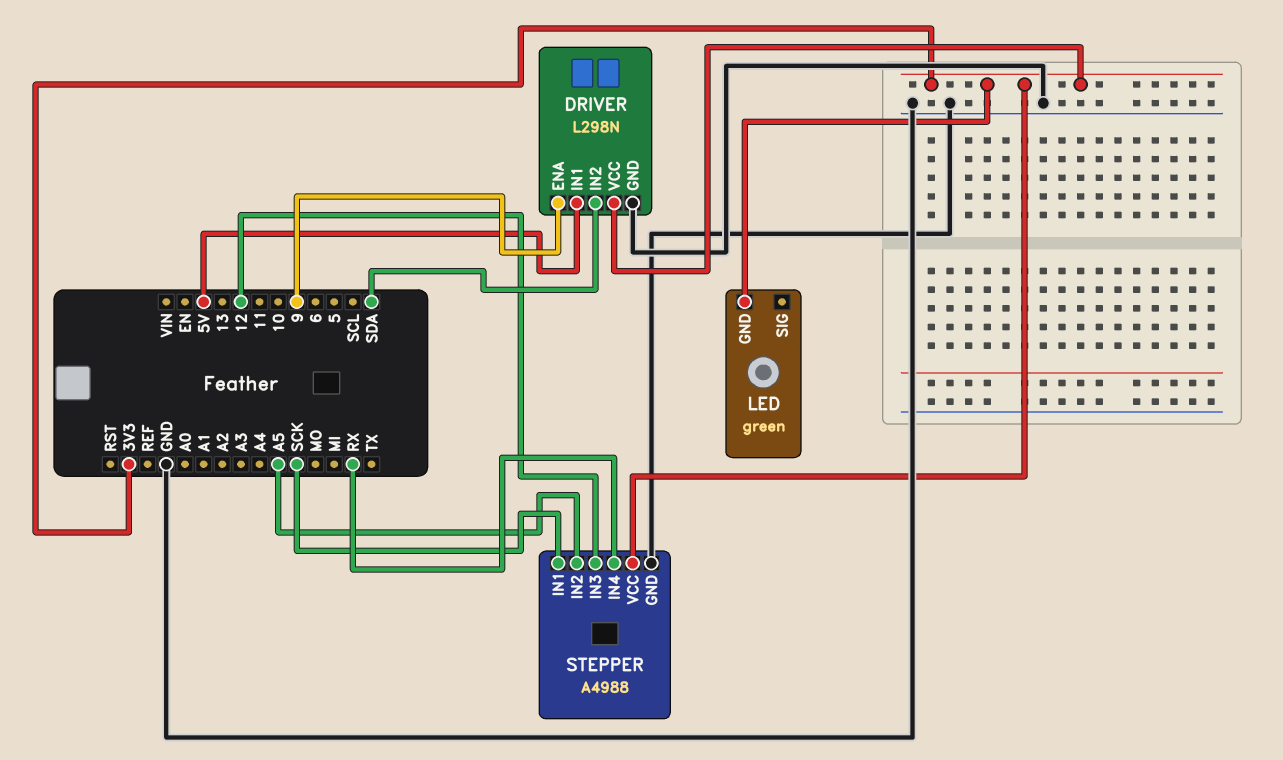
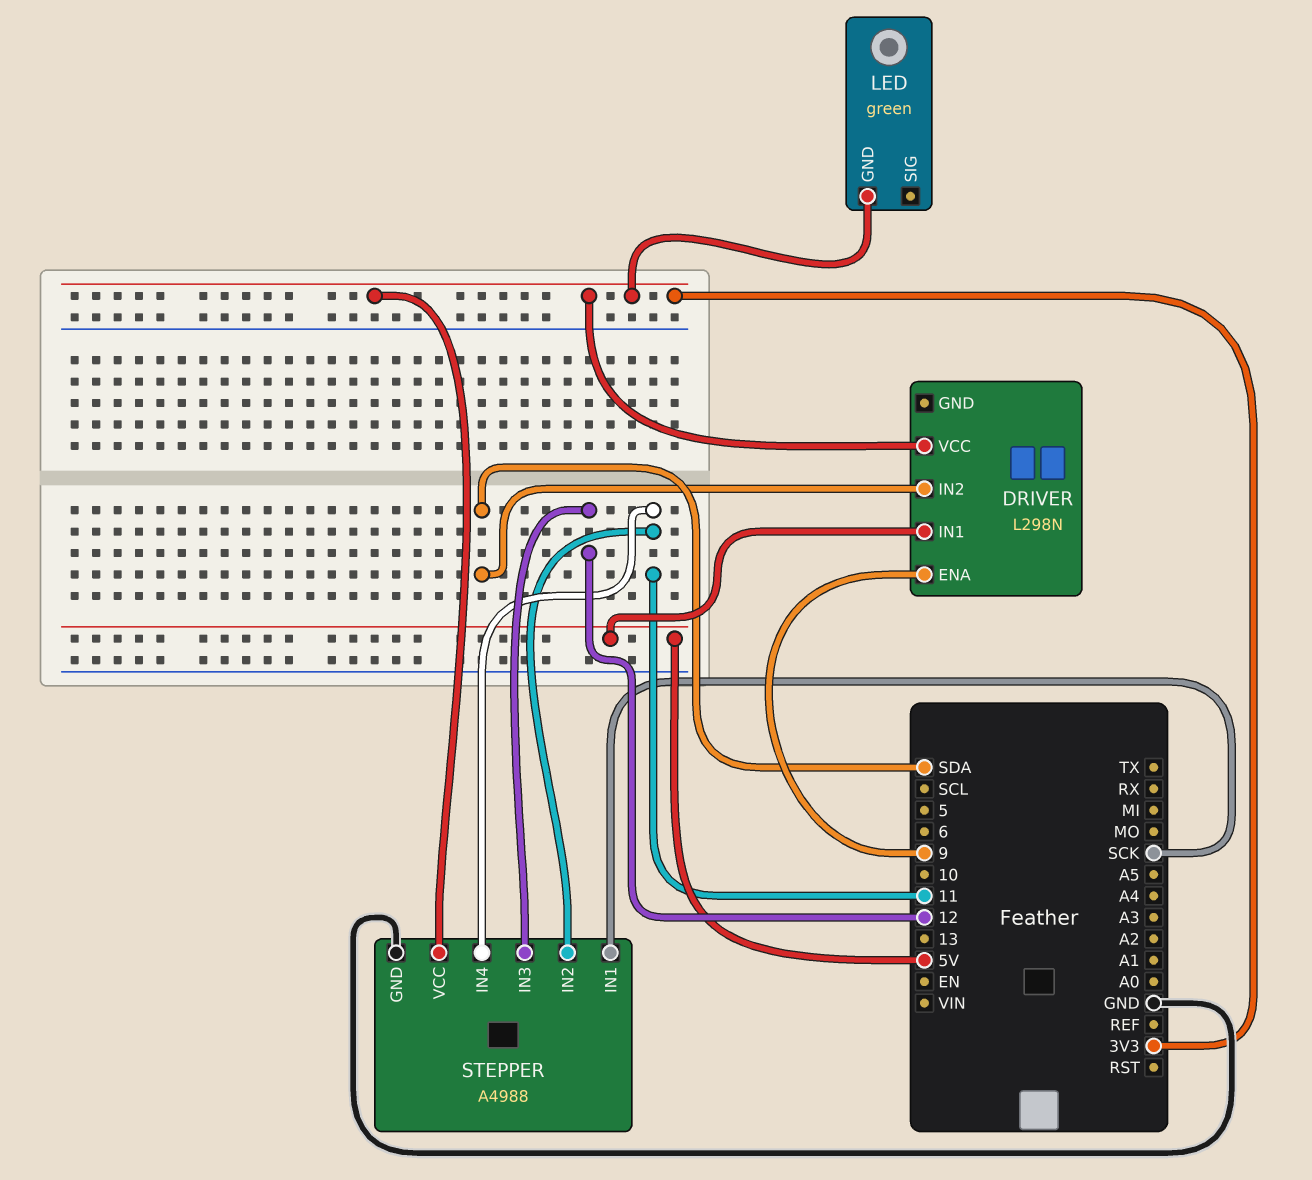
DRIVER pin GND: GND -> none
STEPPER pin IN2: A5 -> 11
STEPPER pin IN4: RX -> 11

